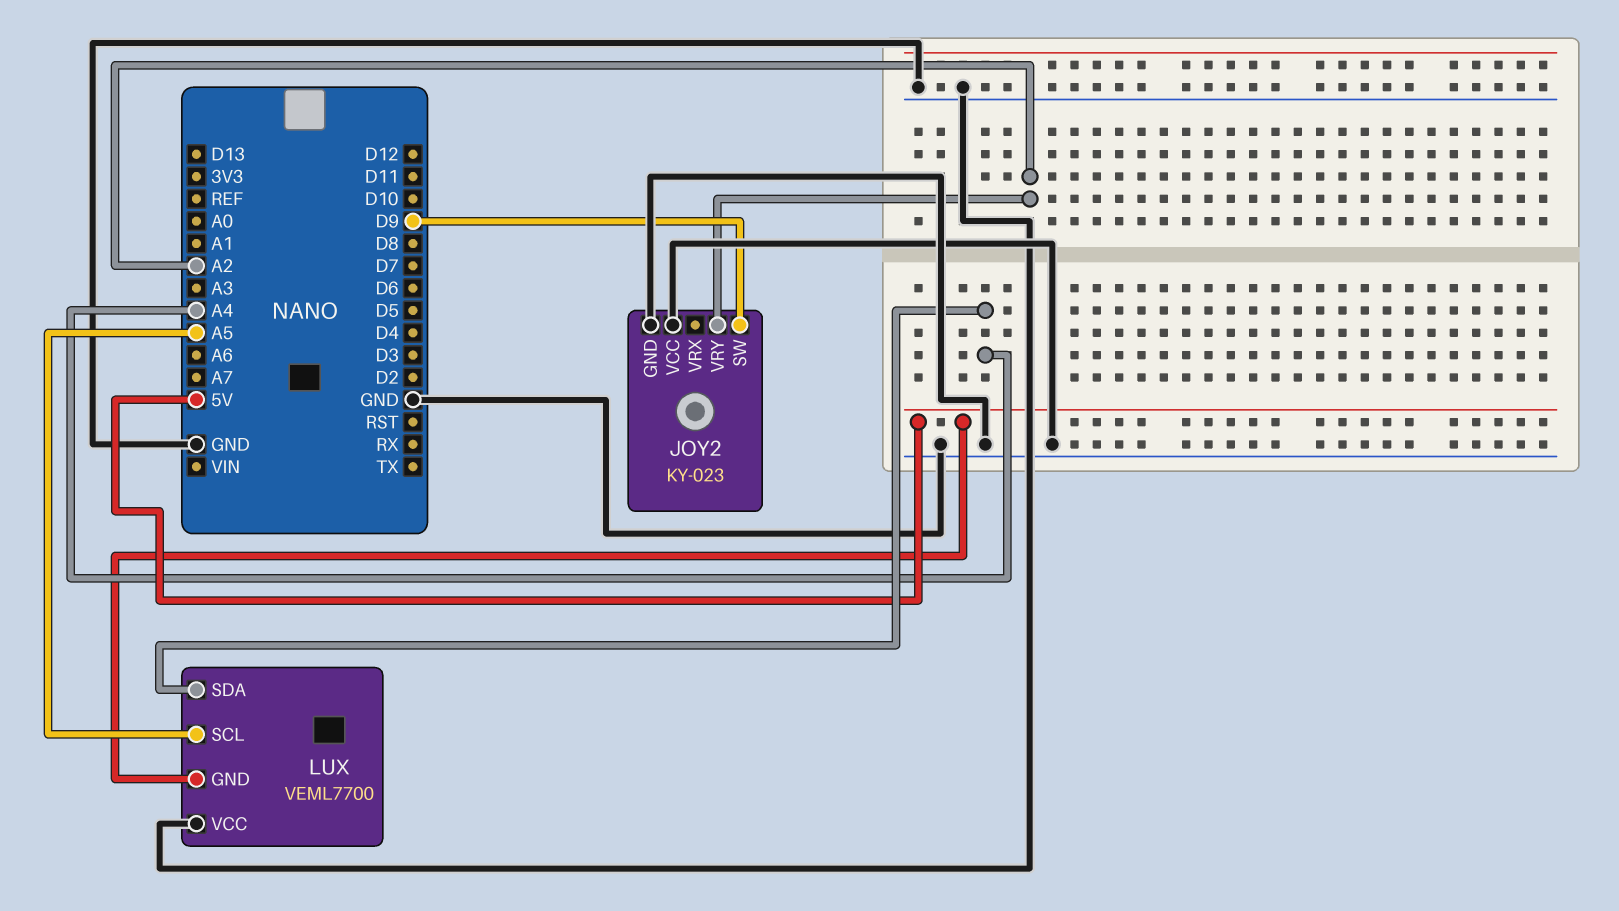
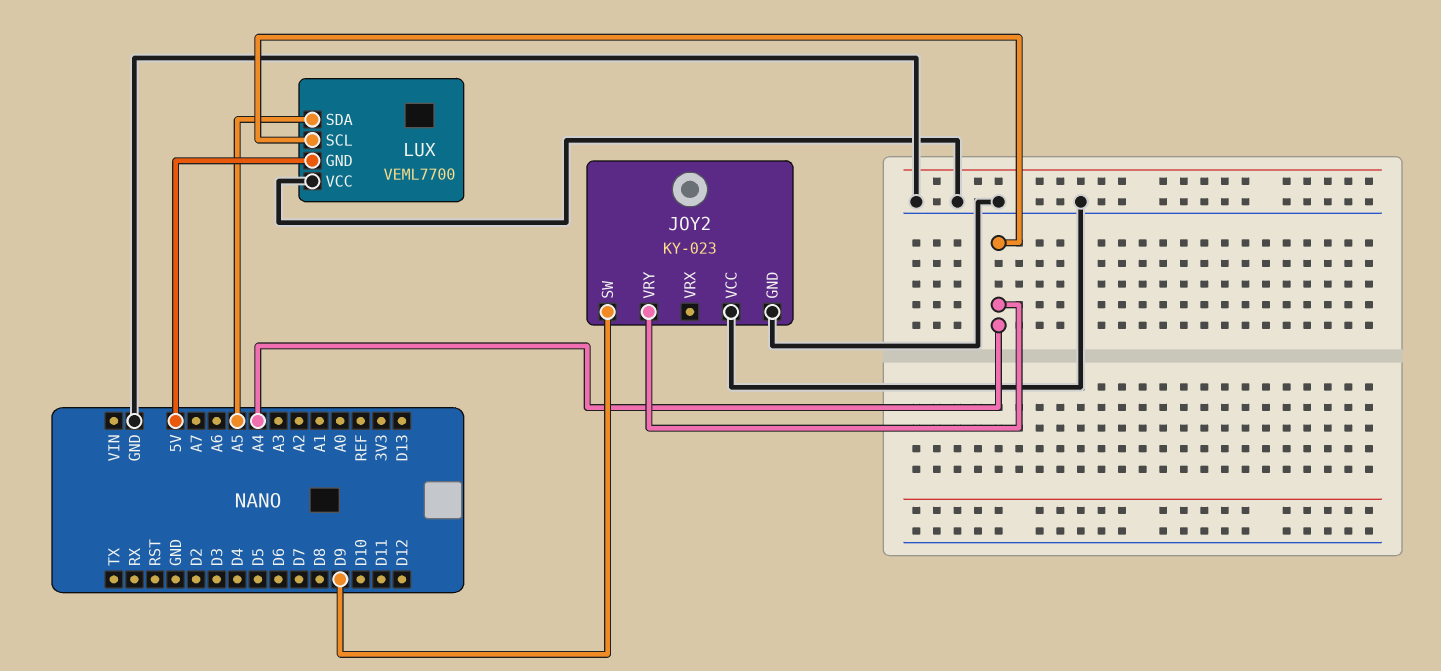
JOY2 pin VRY: A2 -> A4
LUX pin SCL: A5 -> A4
LUX pin SDA: A4 -> A5

